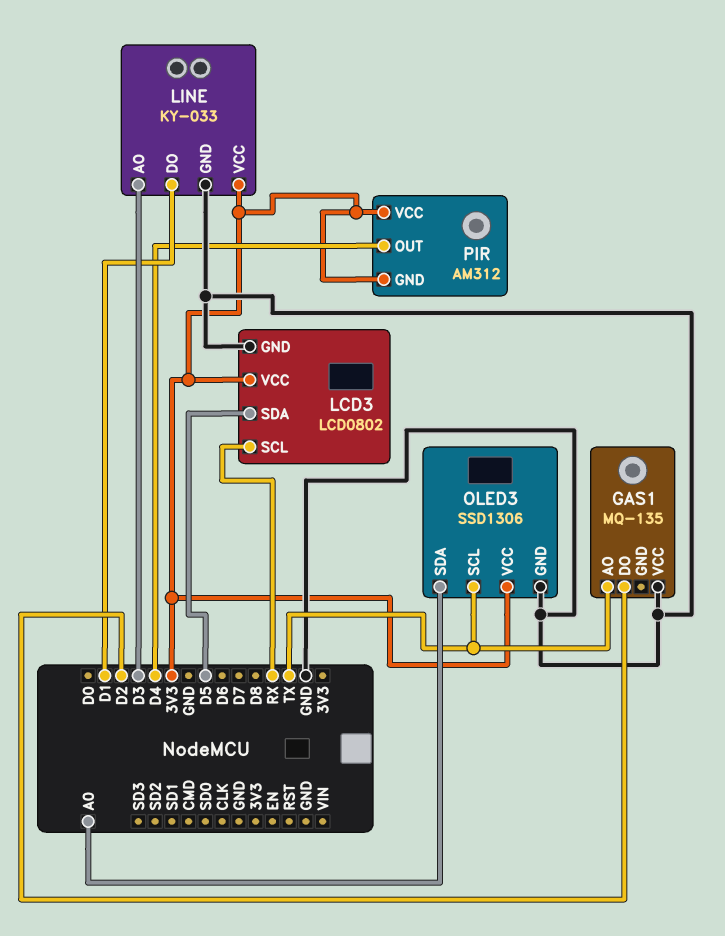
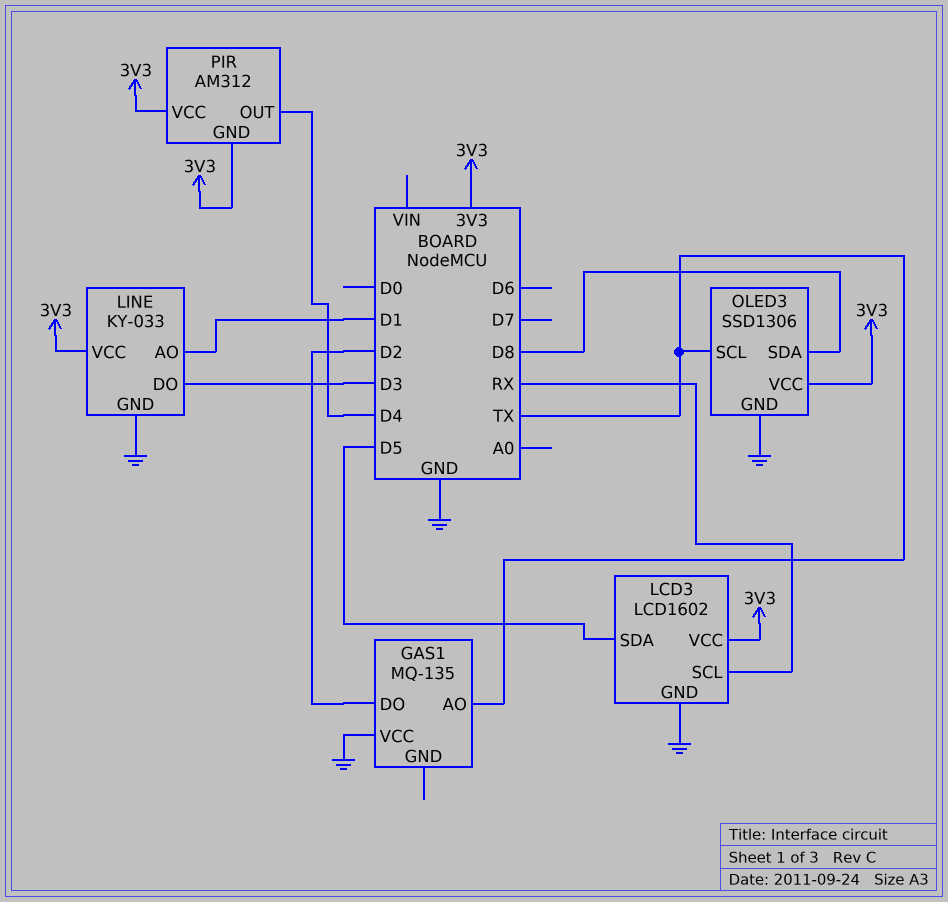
LCD3: LCD0802 -> LCD1602
LINE pin AO: D3 -> D1
LINE pin DO: D1 -> D3
OLED3 pin SDA: A0 -> D8

